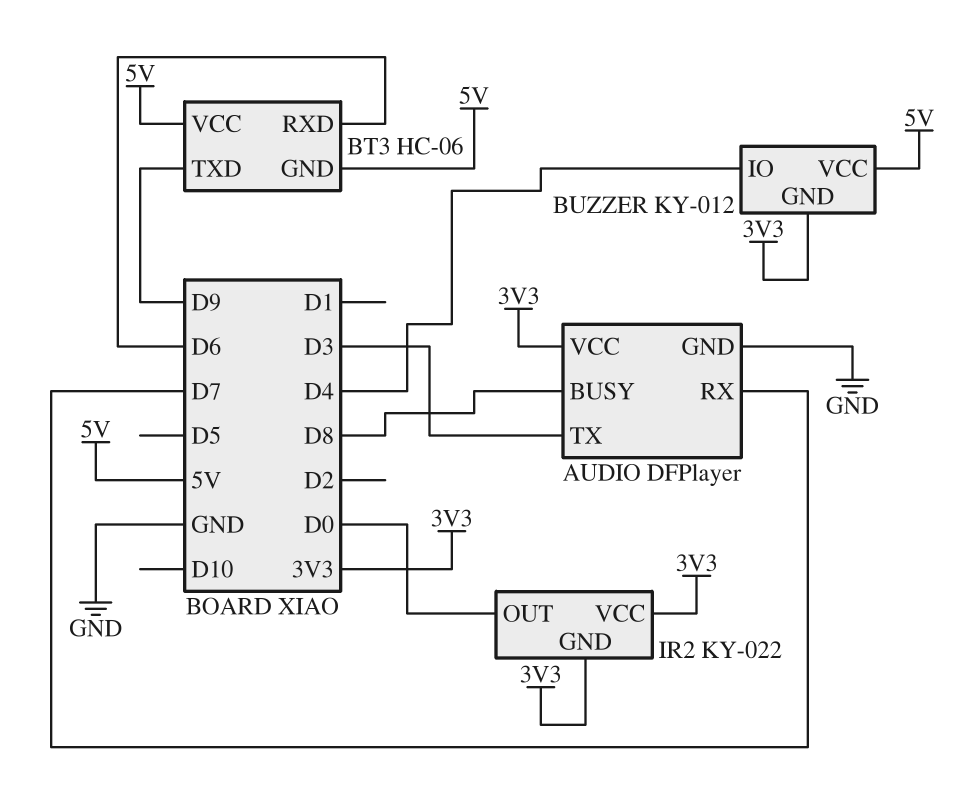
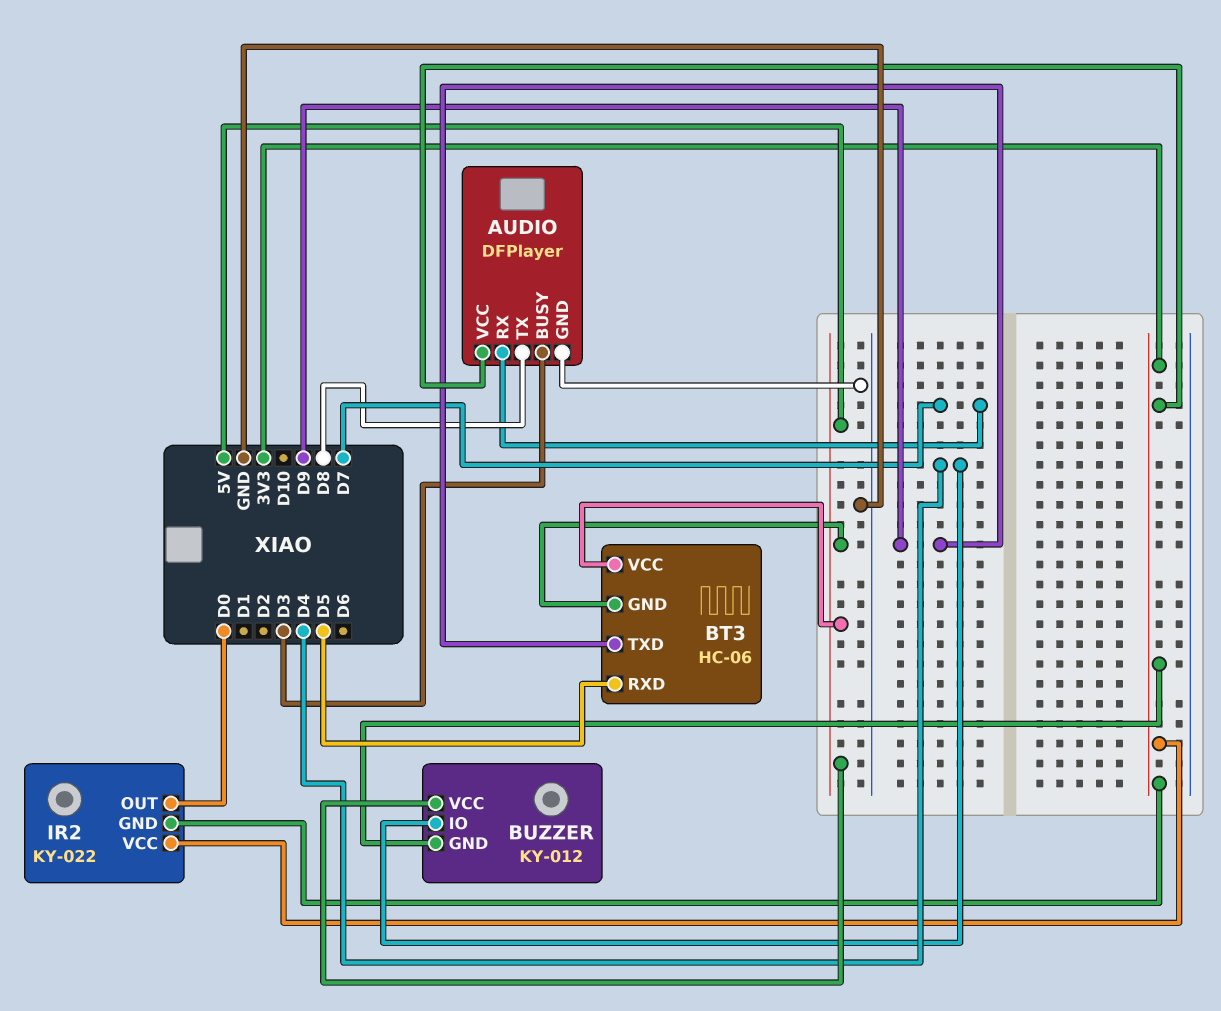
AUDIO pin BUSY: D8 -> D3
AUDIO pin TX: D3 -> D8
BT3 pin RXD: D6 -> D5

